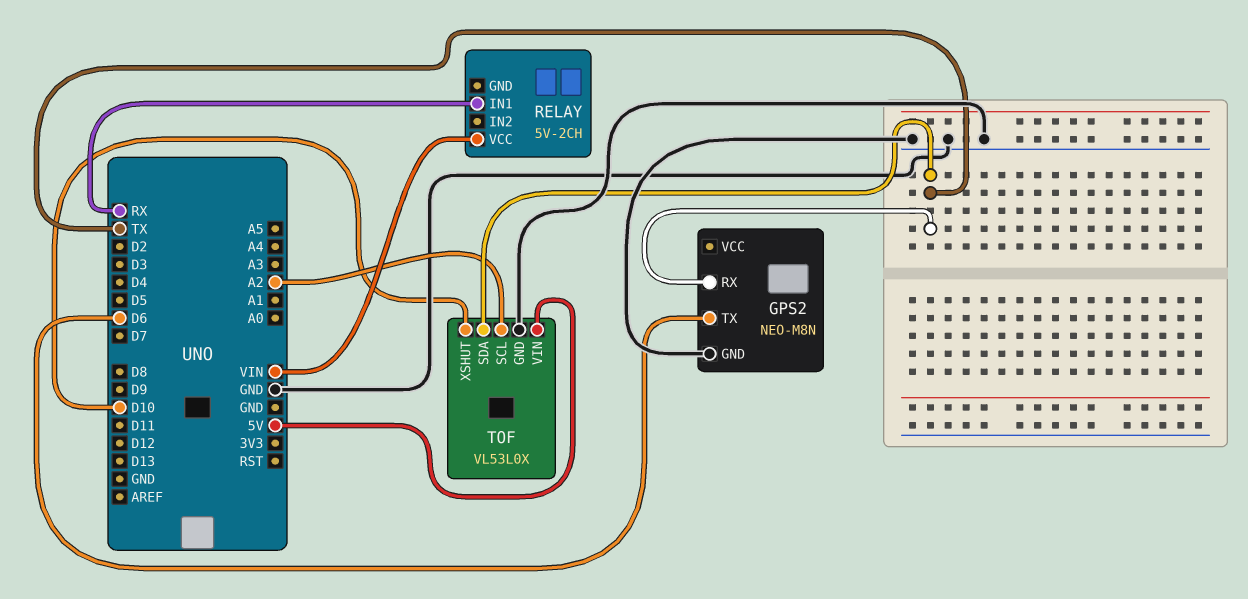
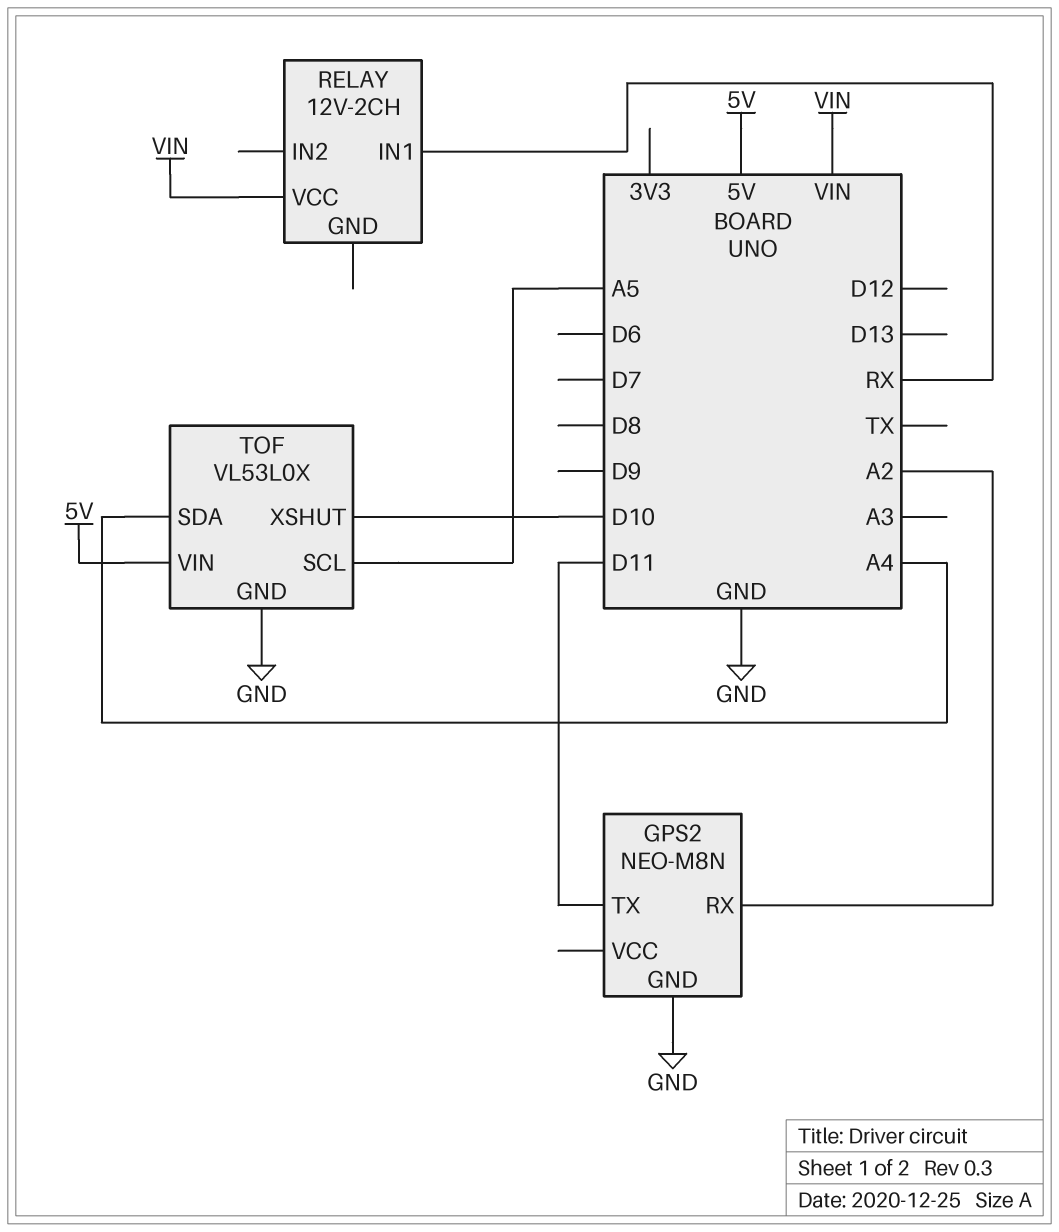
GPS2 pin RX: TX -> A2
GPS2 pin TX: D6 -> D11
RELAY: 5V-2CH -> 12V-2CH
TOF pin SCL: A2 -> A5
TOF pin SDA: TX -> A4

